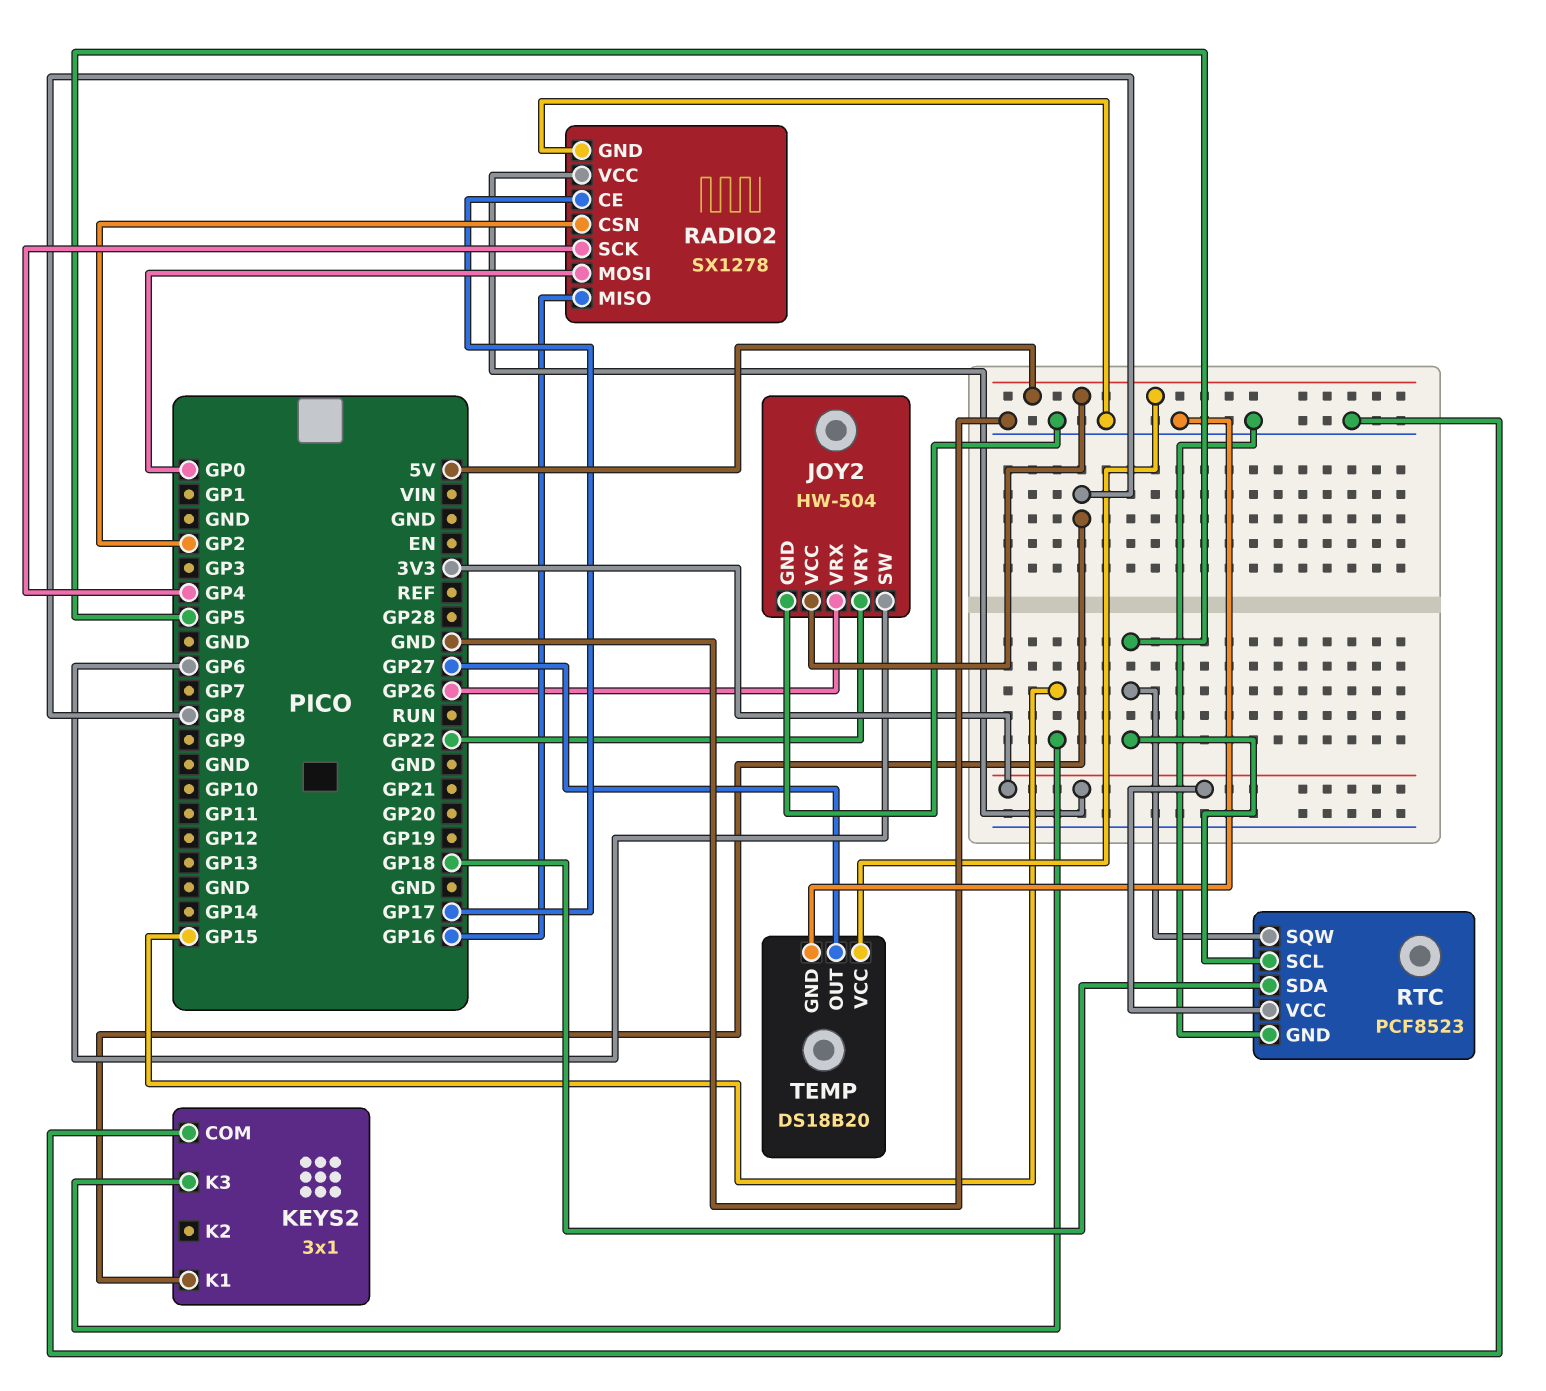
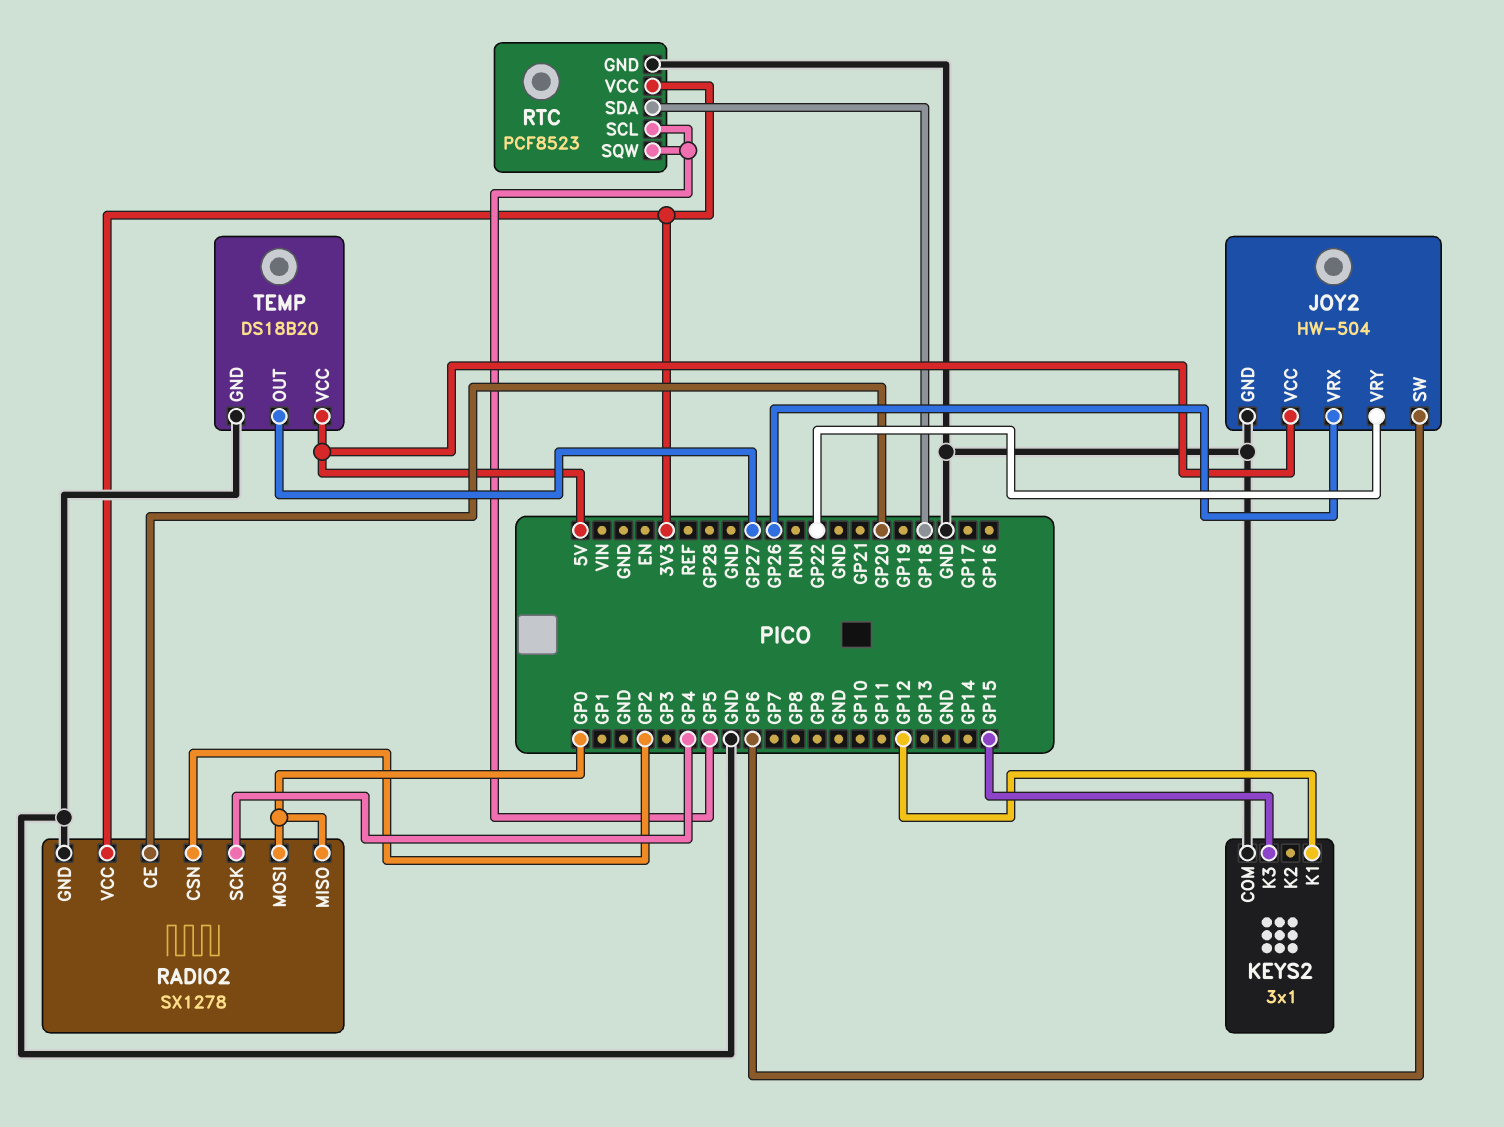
KEYS2 pin K1: GP8 -> GP12
RADIO2 pin CE: GP17 -> GP20
RADIO2 pin MISO: GP16 -> GP0

